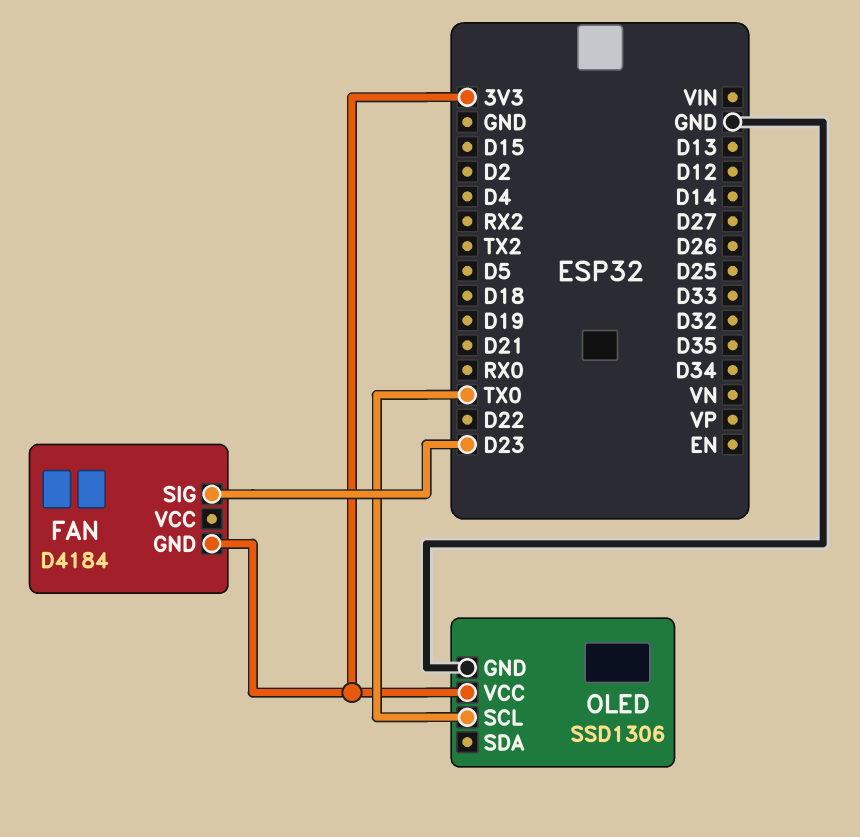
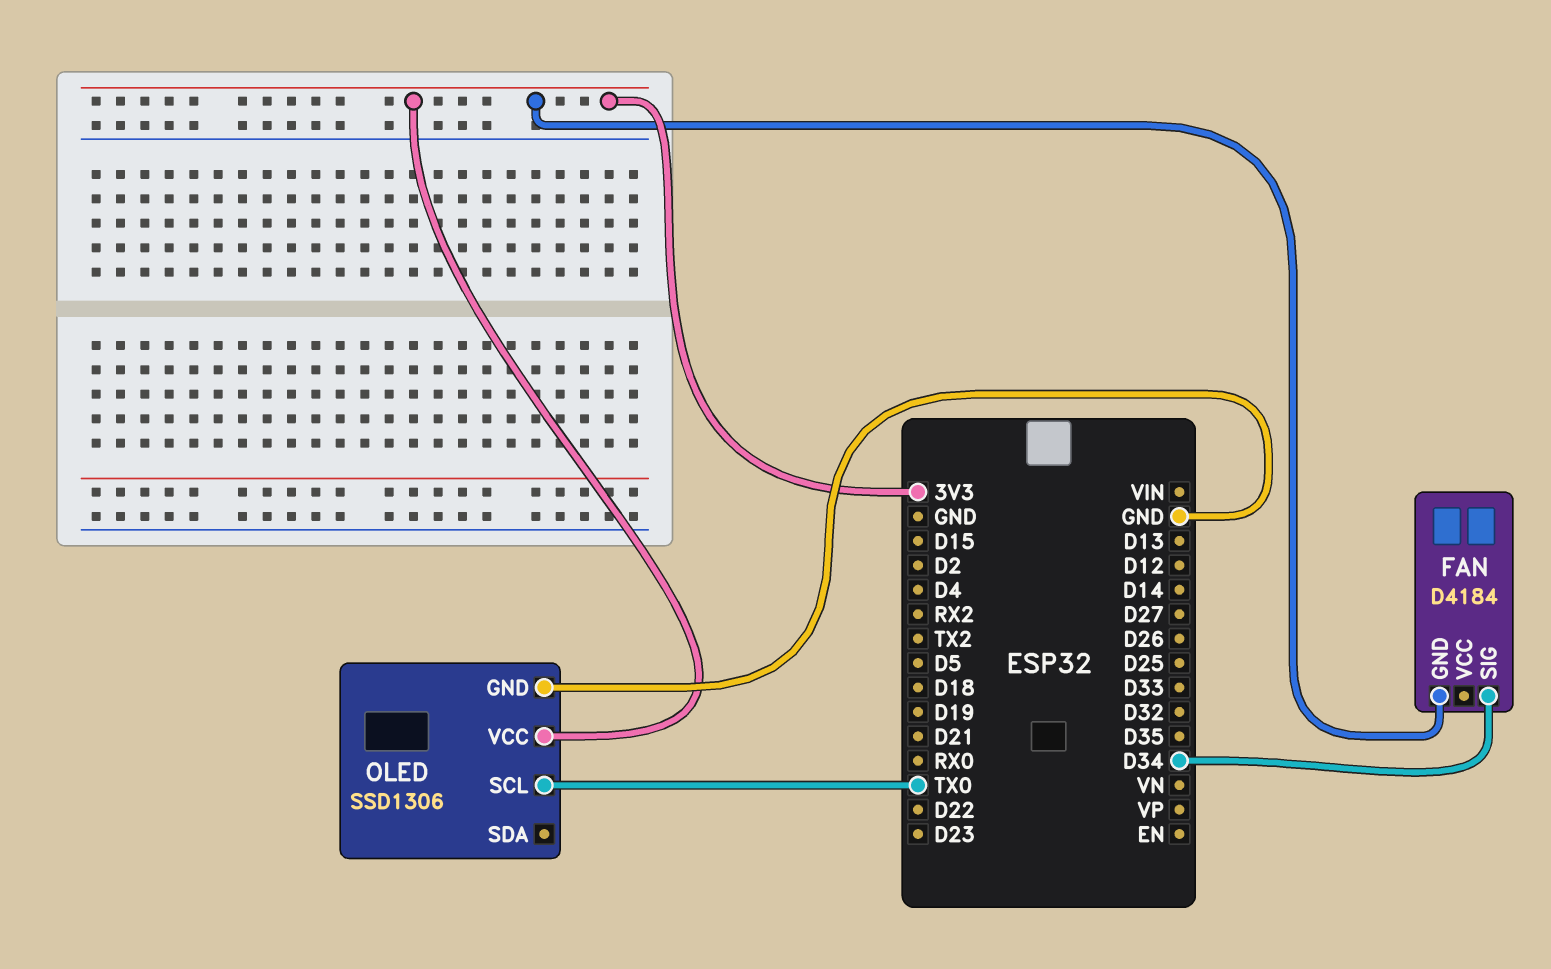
FAN pin SIG: D23 -> D34

